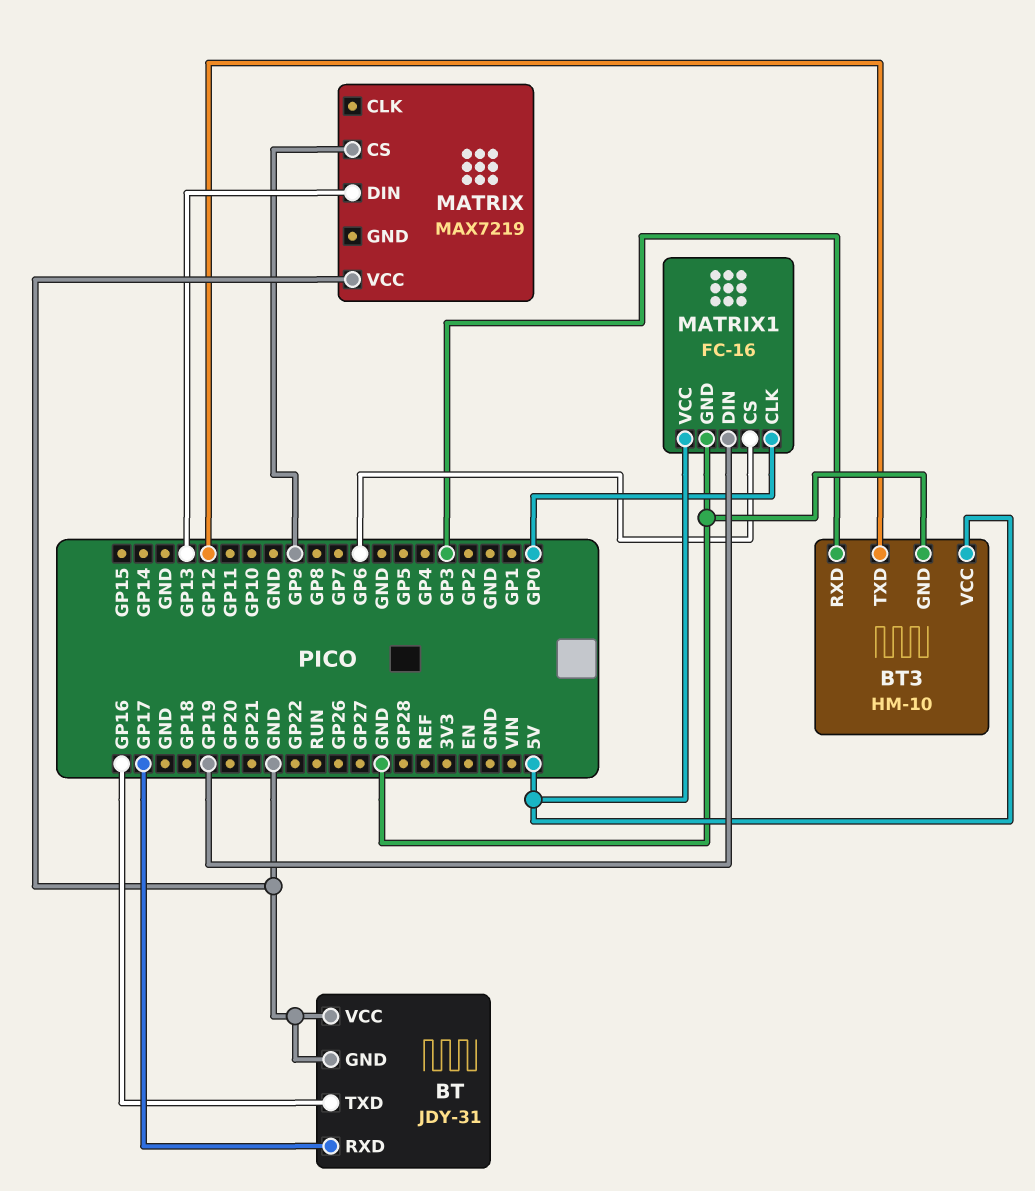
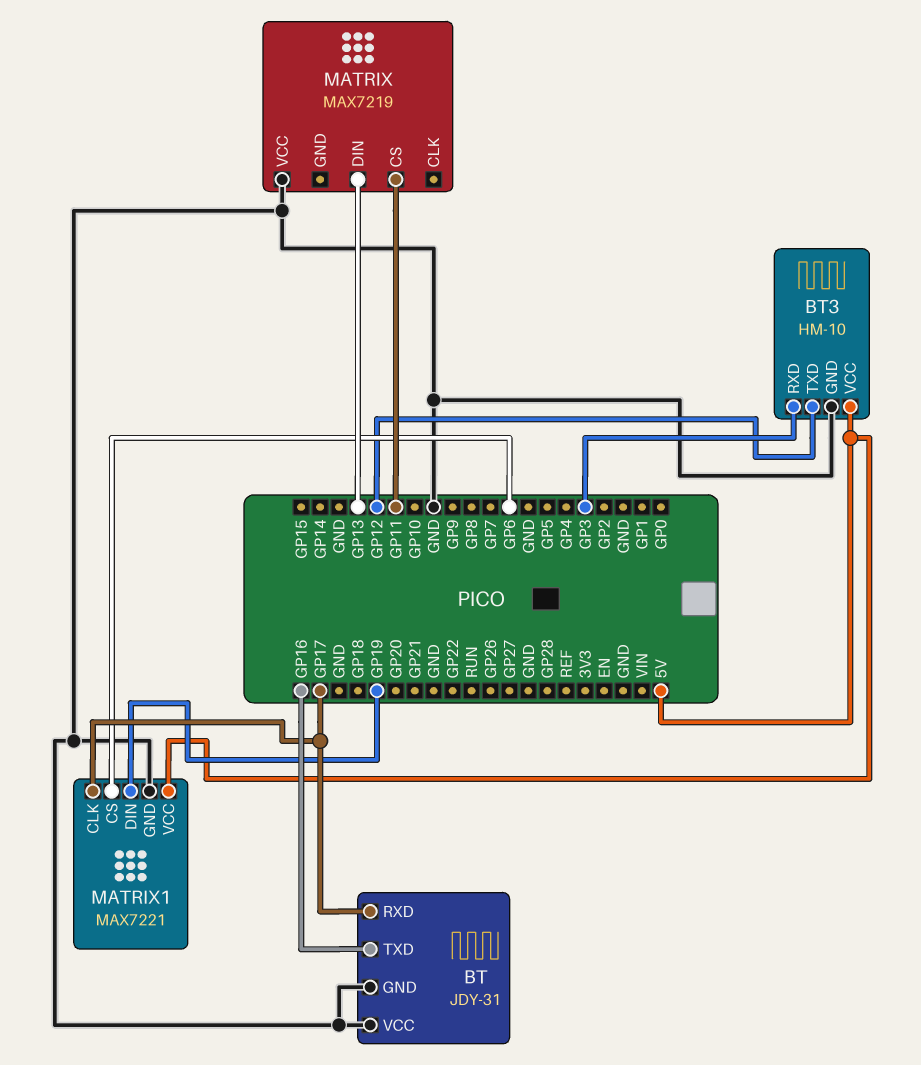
MATRIX pin CS: GP9 -> GP11
MATRIX1: FC-16 -> MAX7221
MATRIX1 pin CLK: GP0 -> GP17

